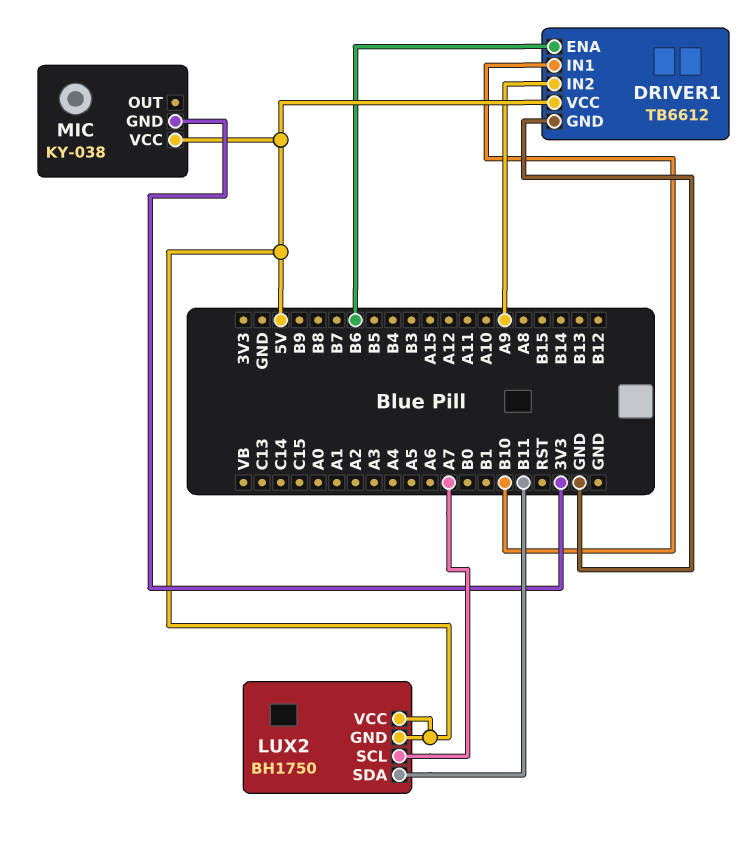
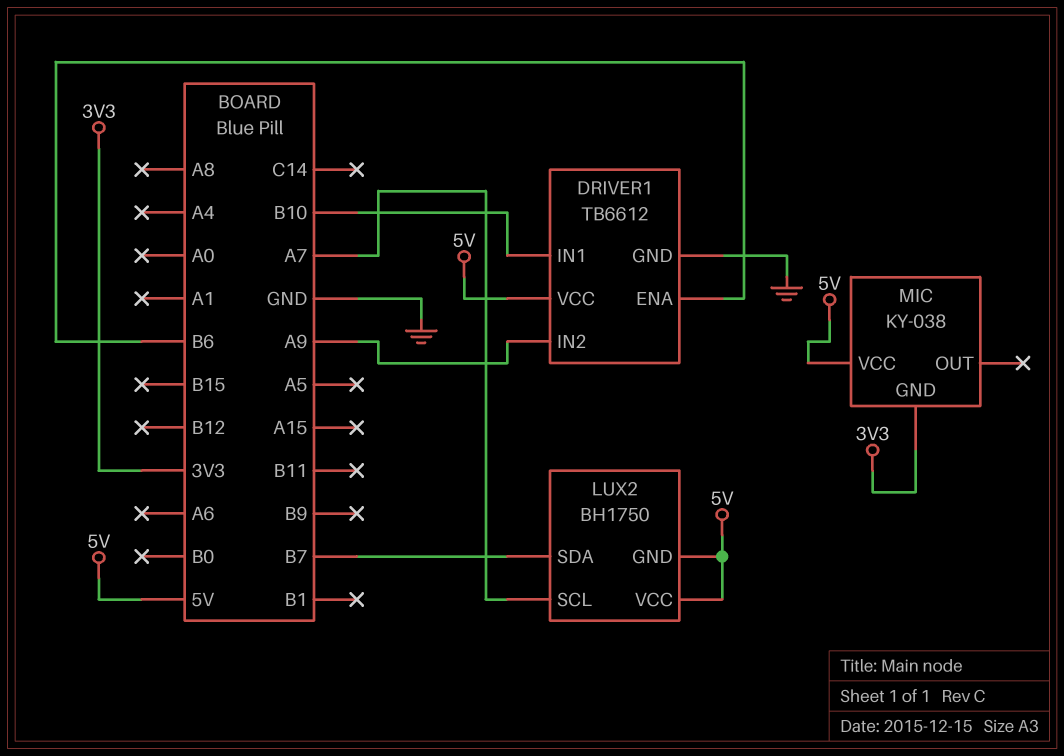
LUX2 pin SDA: B11 -> B7

